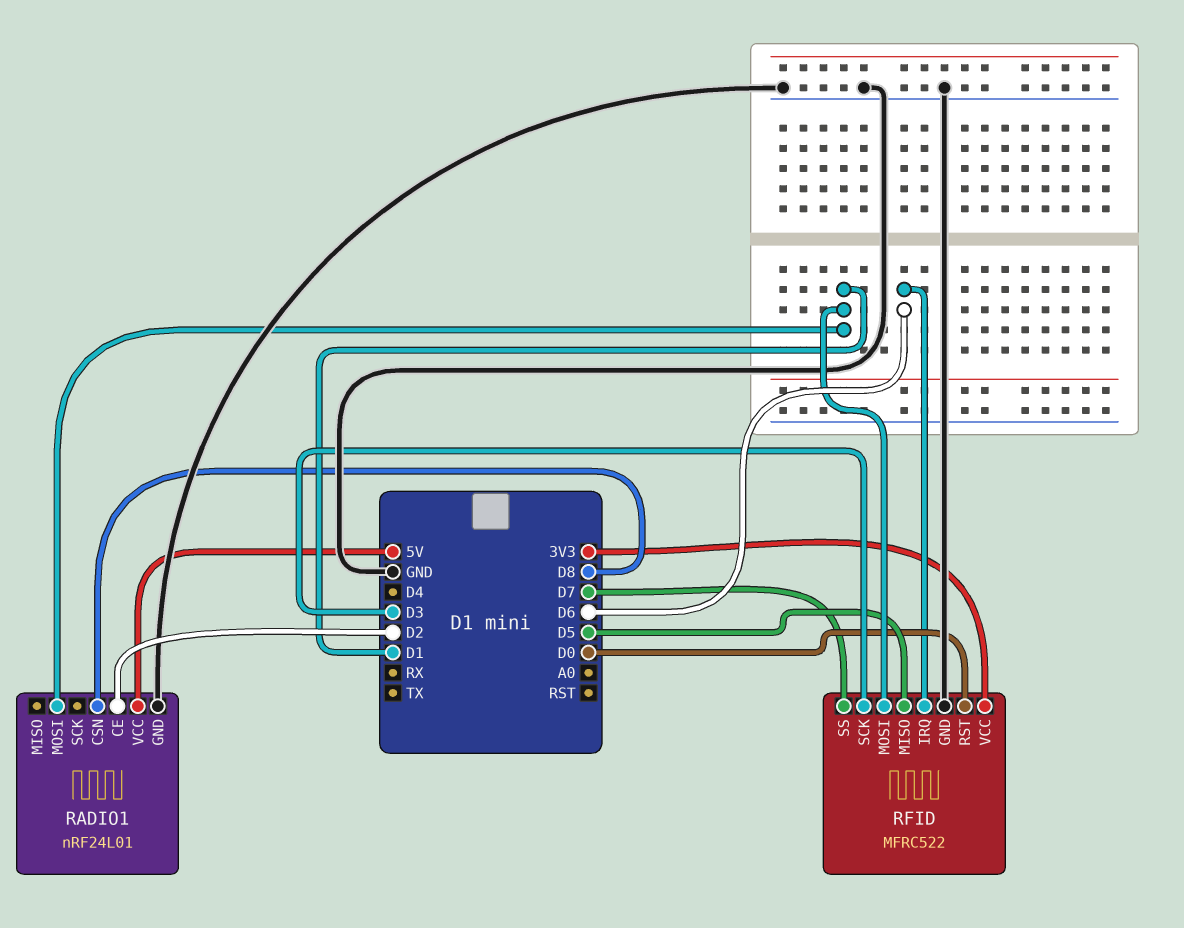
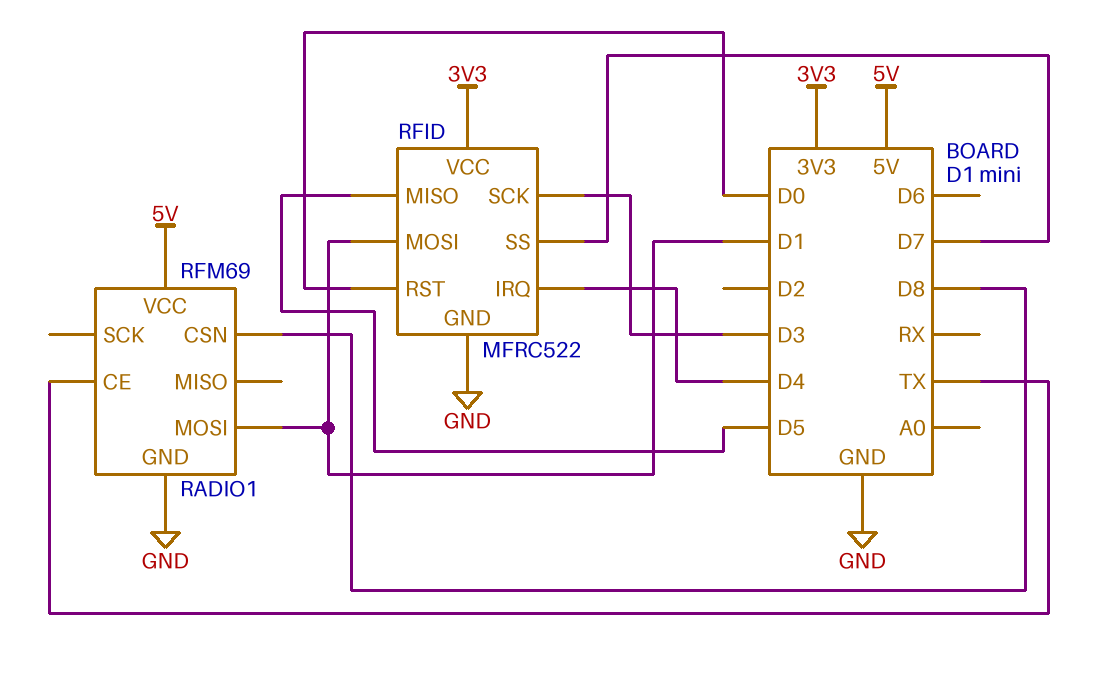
RADIO1: nRF24L01 -> RFM69
RADIO1 pin CE: D2 -> TX
RFID pin IRQ: D6 -> D4

